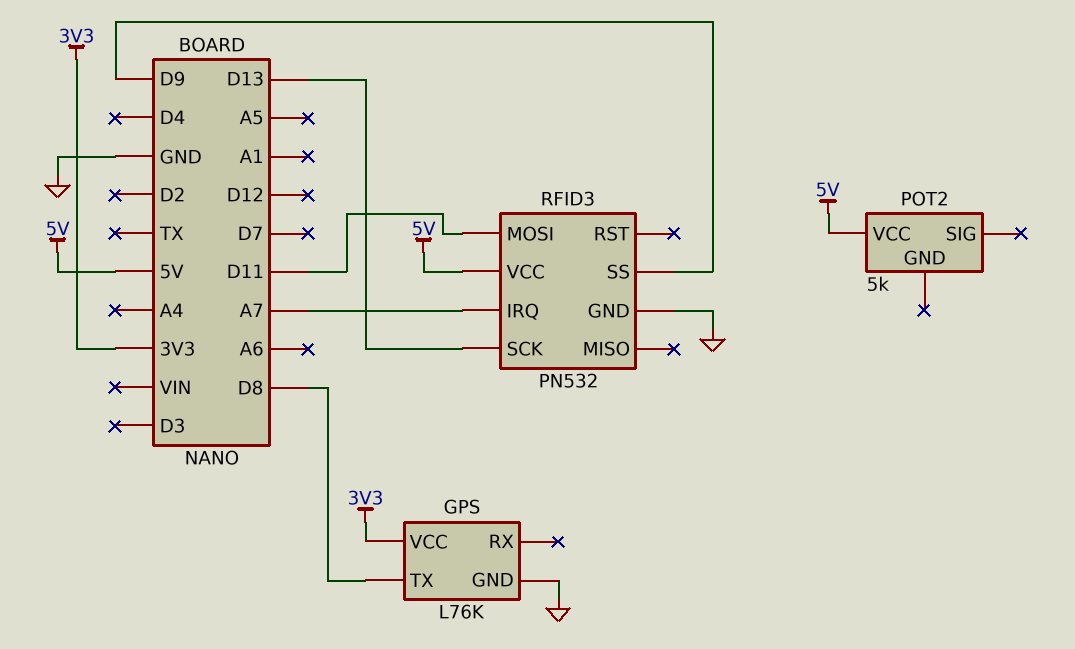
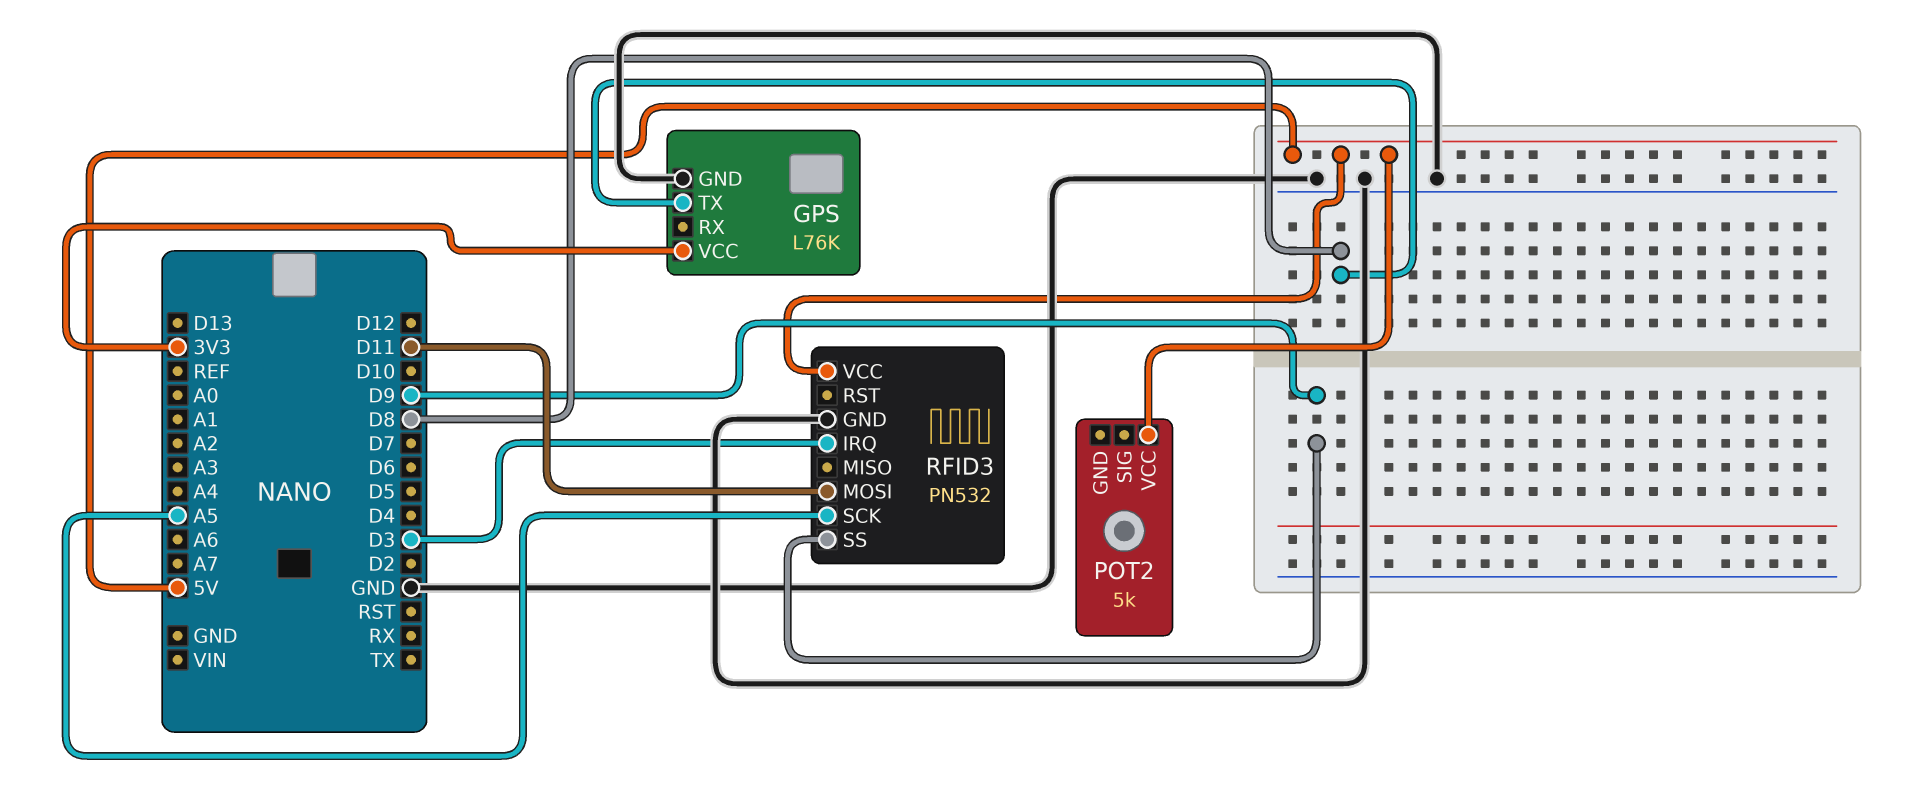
RFID3 pin IRQ: A7 -> D3
RFID3 pin SCK: D13 -> A5

